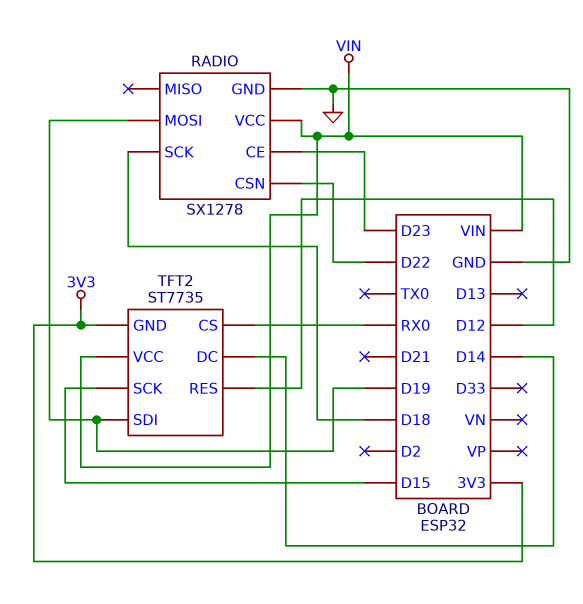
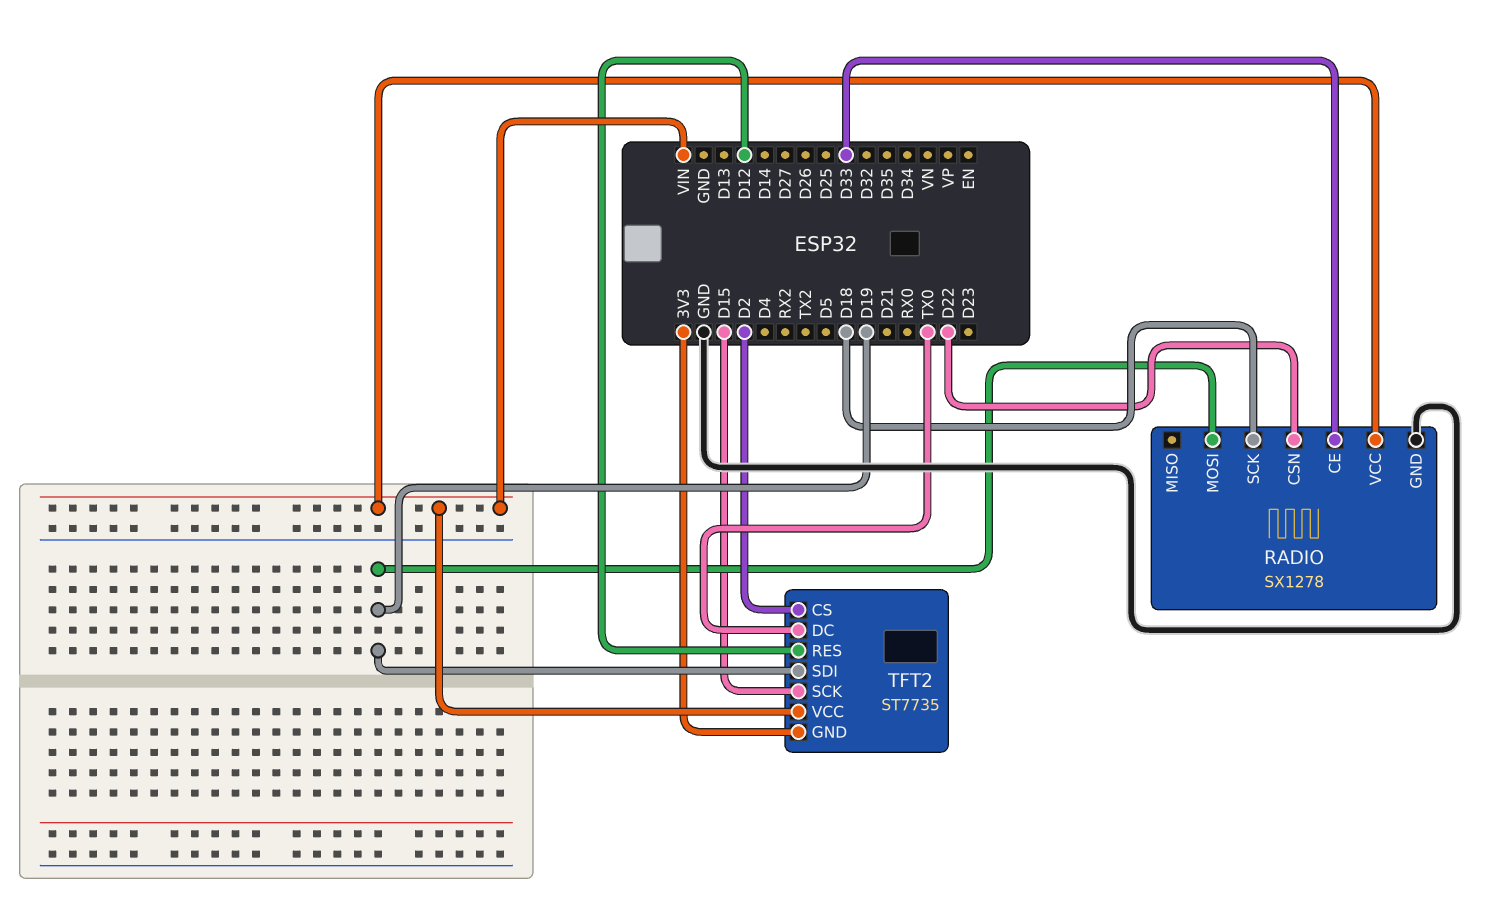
RADIO pin CE: D23 -> D33
TFT2 pin CS: RX0 -> D2
TFT2 pin DC: D14 -> TX0

